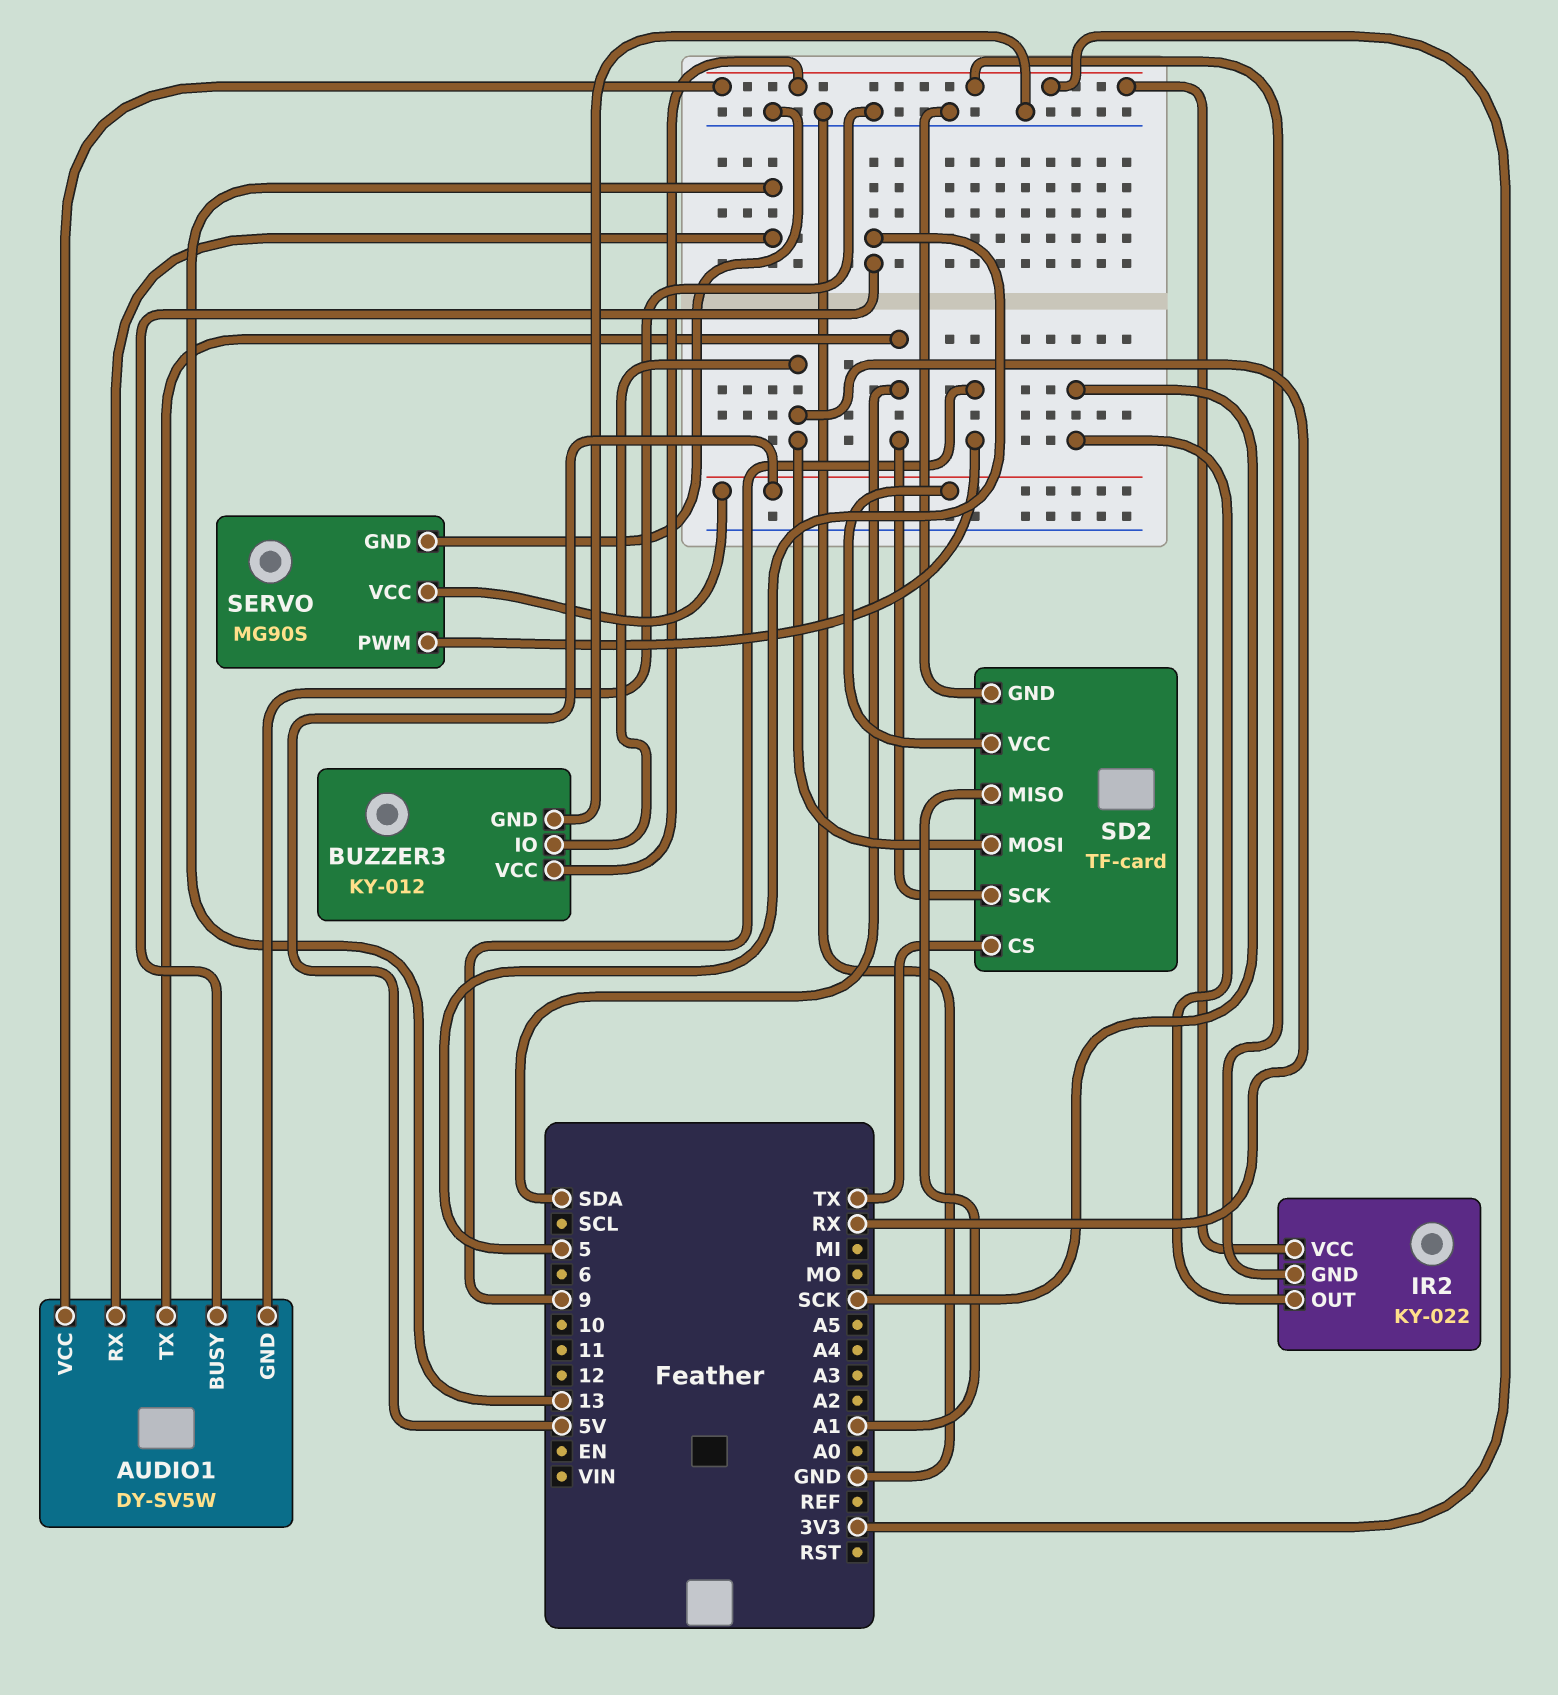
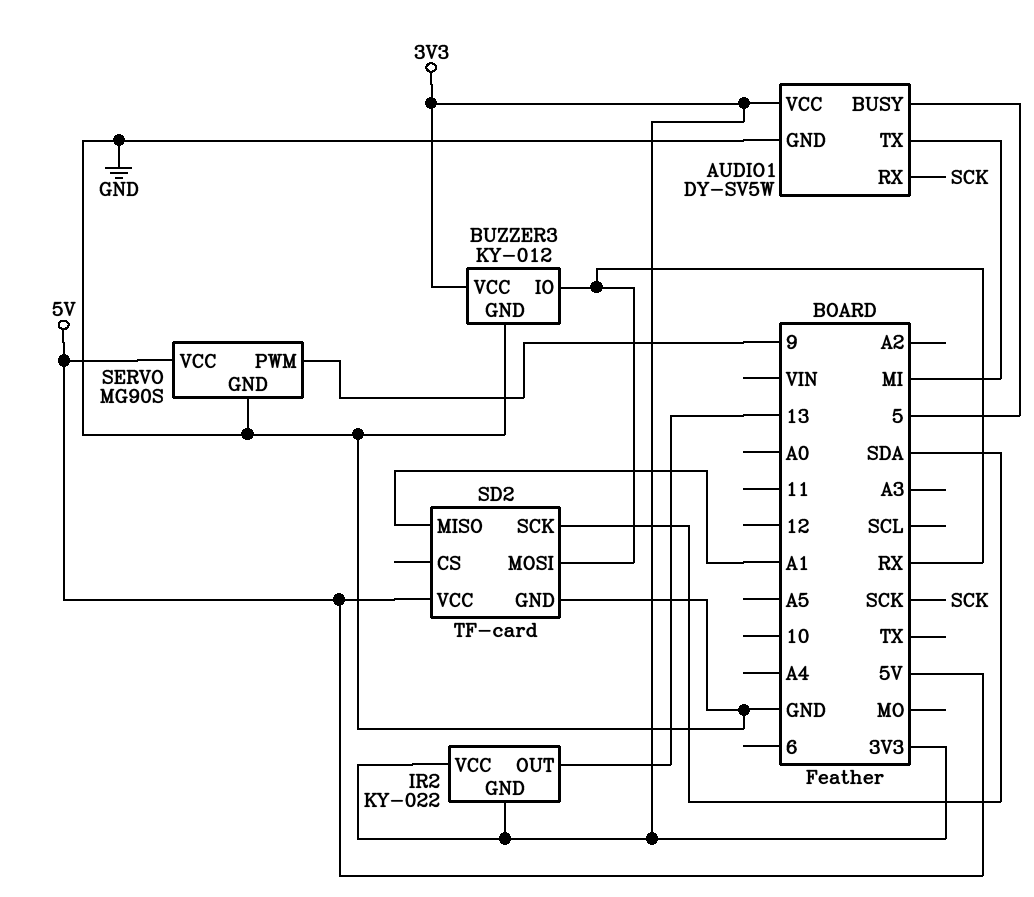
AUDIO1 pin RX: 13 -> SCK
AUDIO1 pin TX: SDA -> MI
IR2 pin OUT: SCK -> 13
SD2 pin CS: TX -> none

